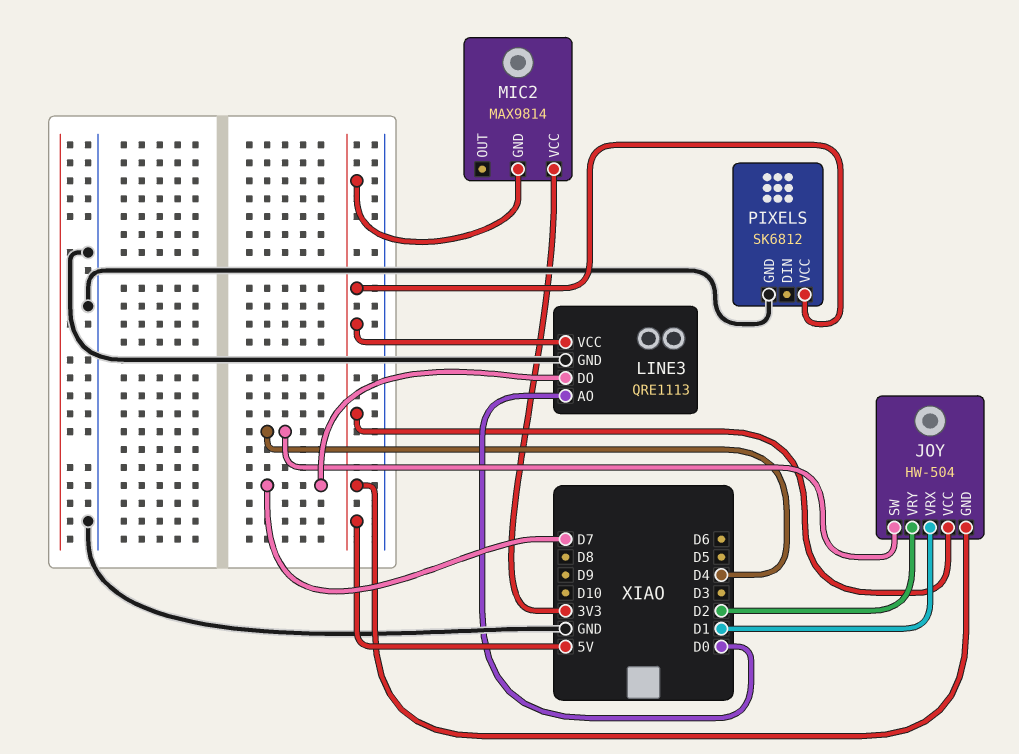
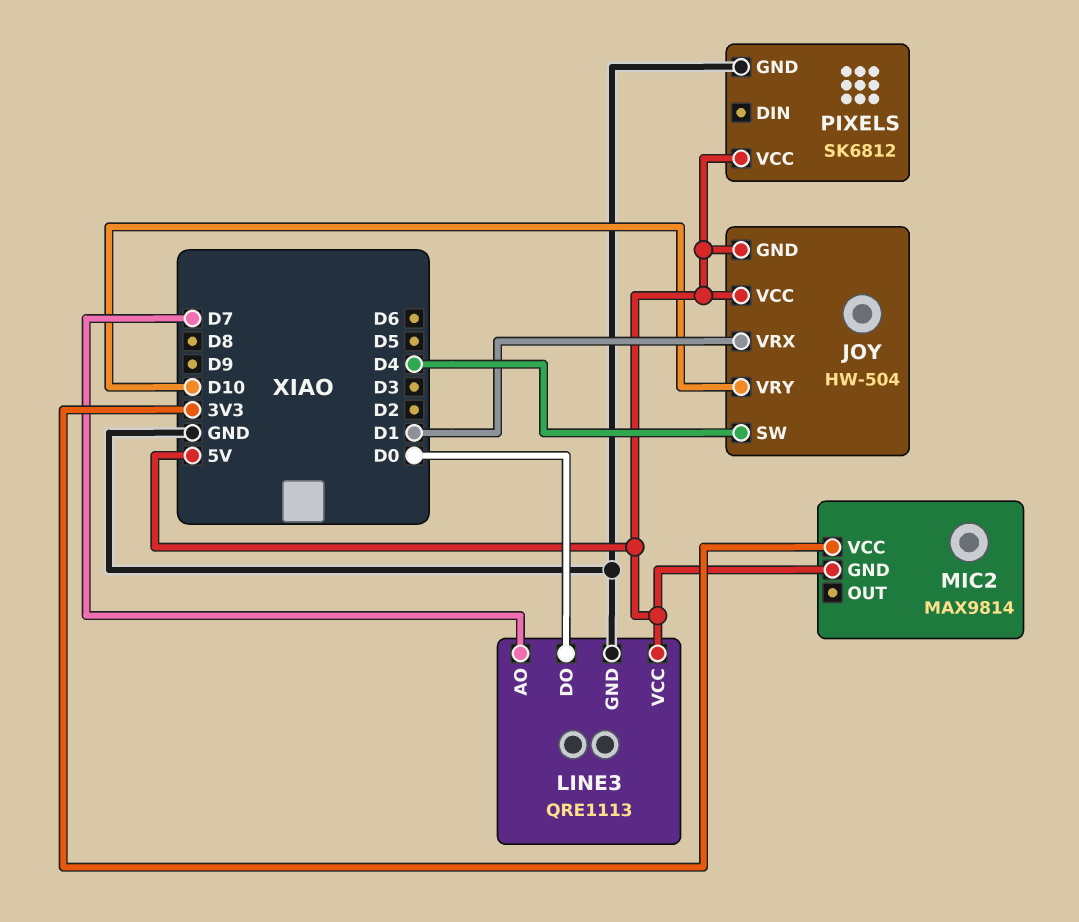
JOY pin VRY: D2 -> D10
LINE3 pin AO: D0 -> D7
LINE3 pin DO: D7 -> D0

